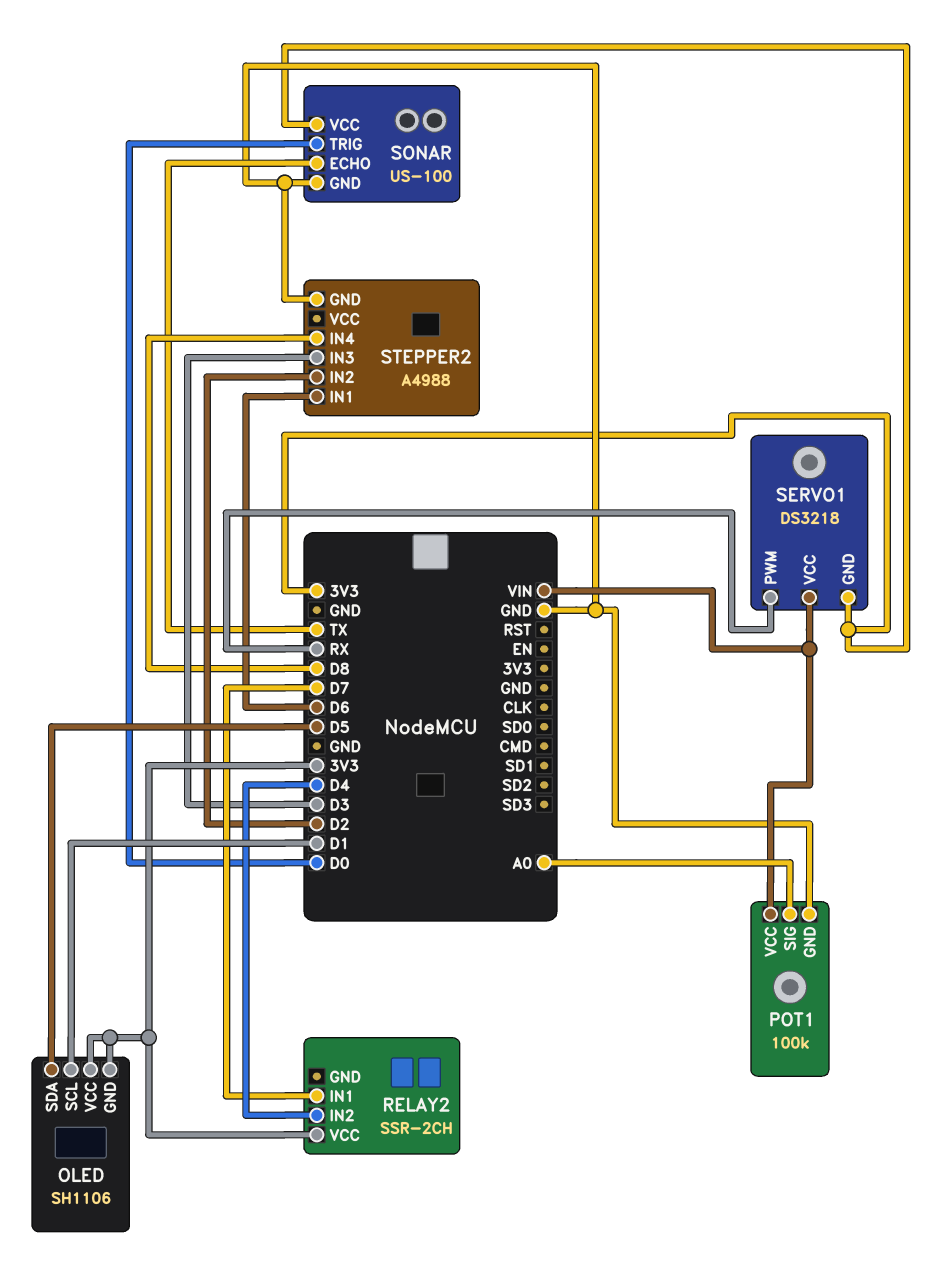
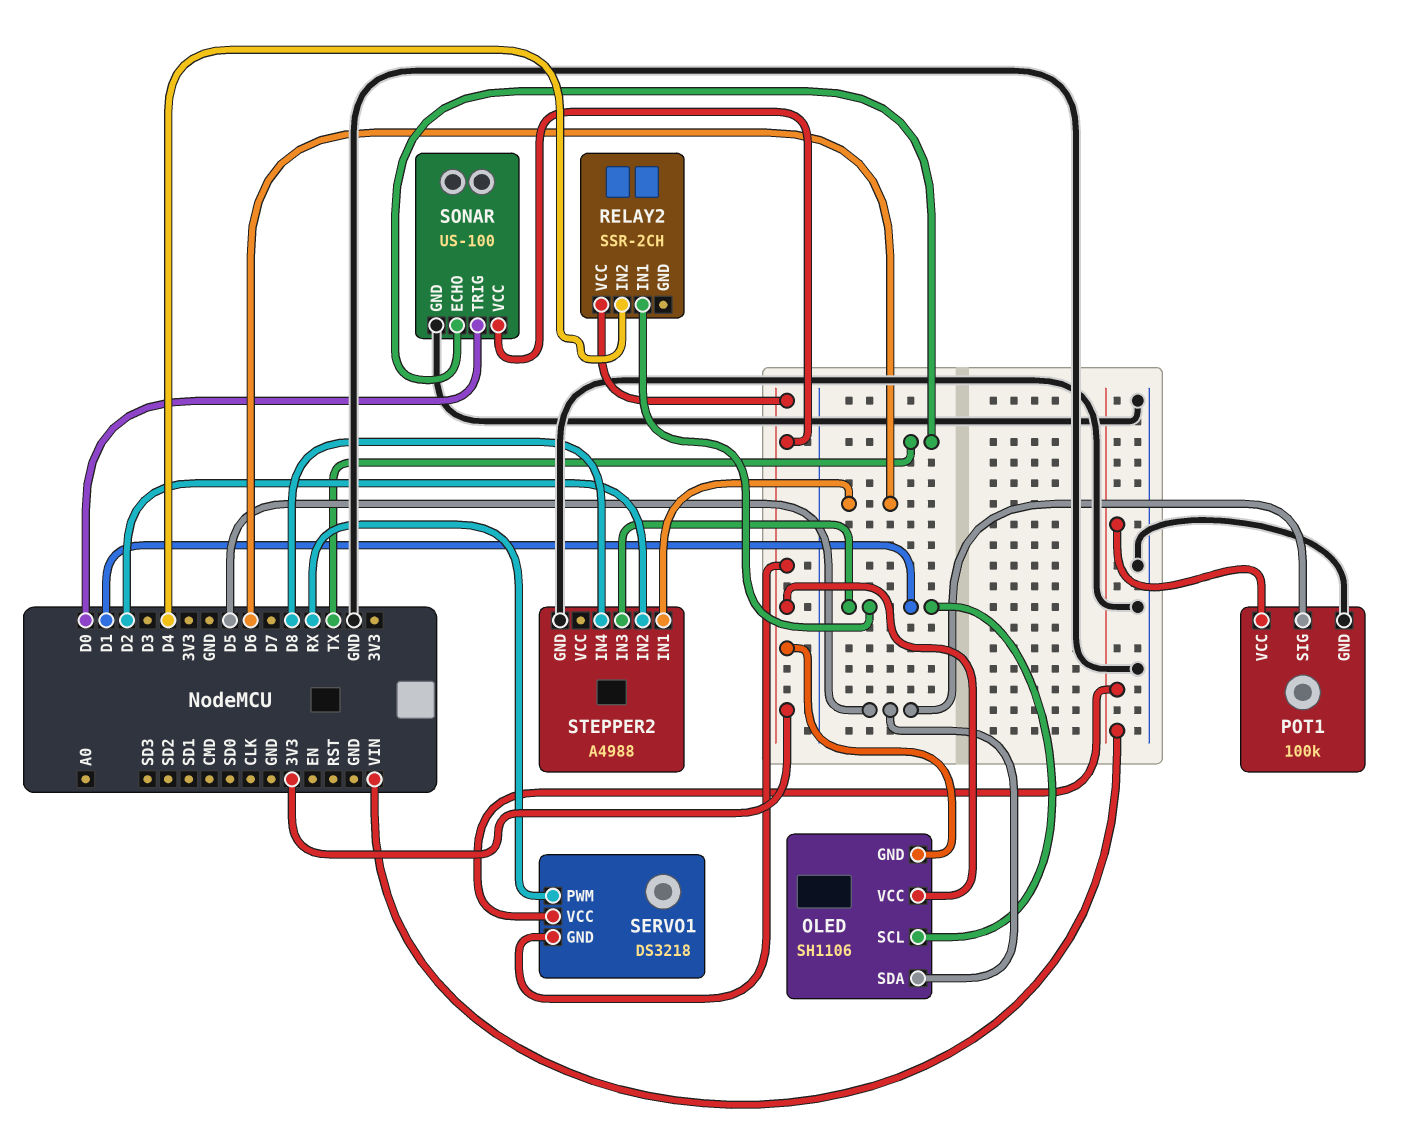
POT1 pin SIG: A0 -> D5
RELAY2 pin IN1: D7 -> D1
STEPPER2 pin IN3: D3 -> D1

